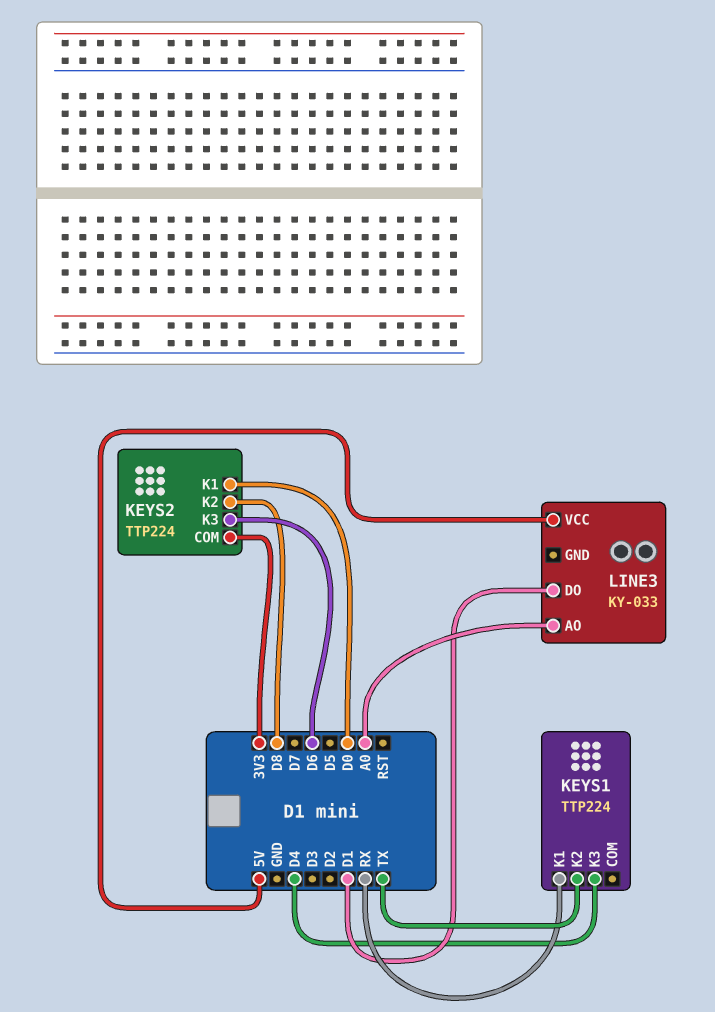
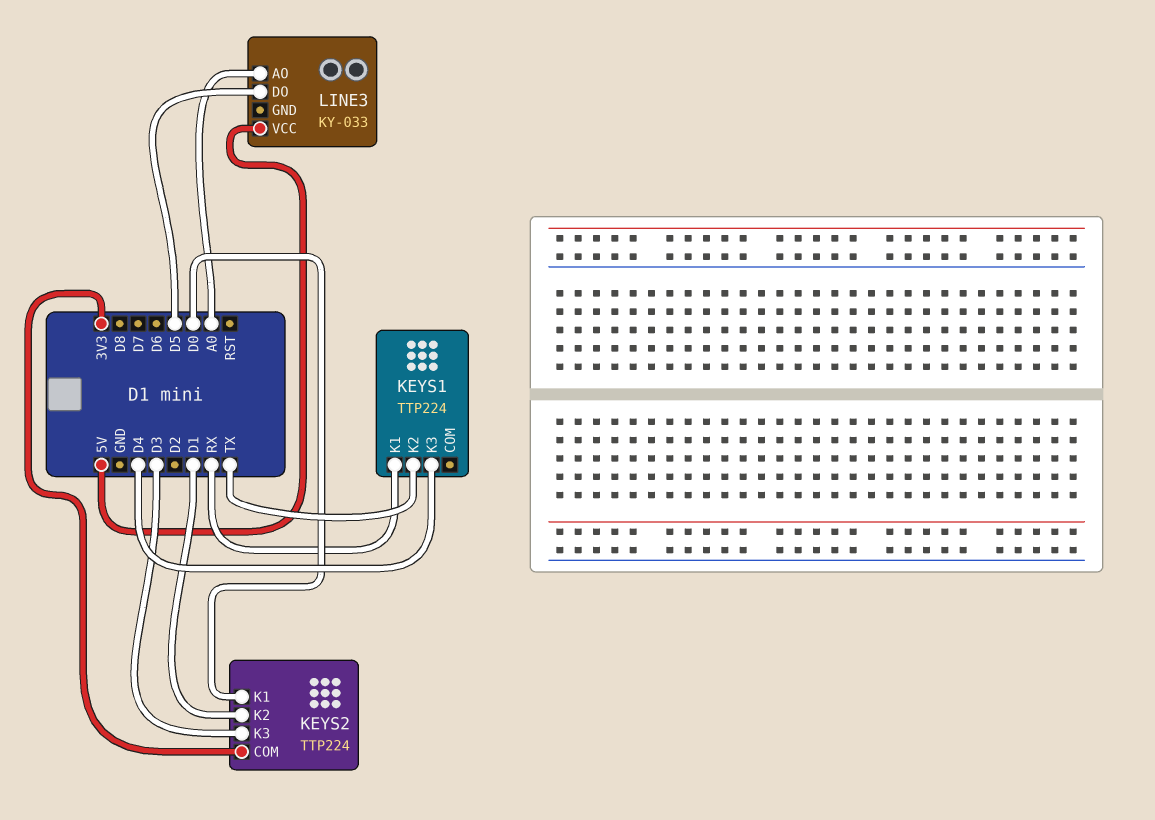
KEYS2 pin K2: D8 -> D1
KEYS2 pin K3: D6 -> D3
LINE3 pin DO: D1 -> D5

